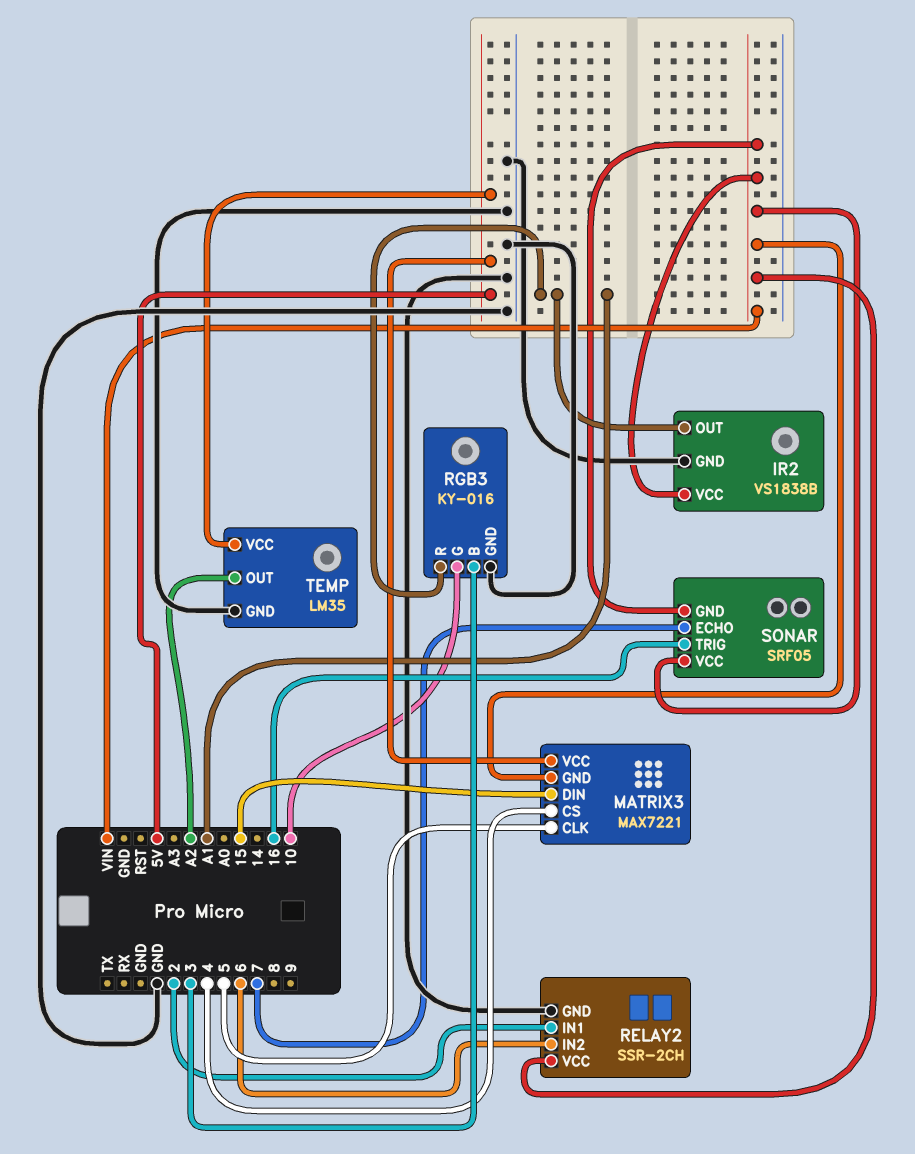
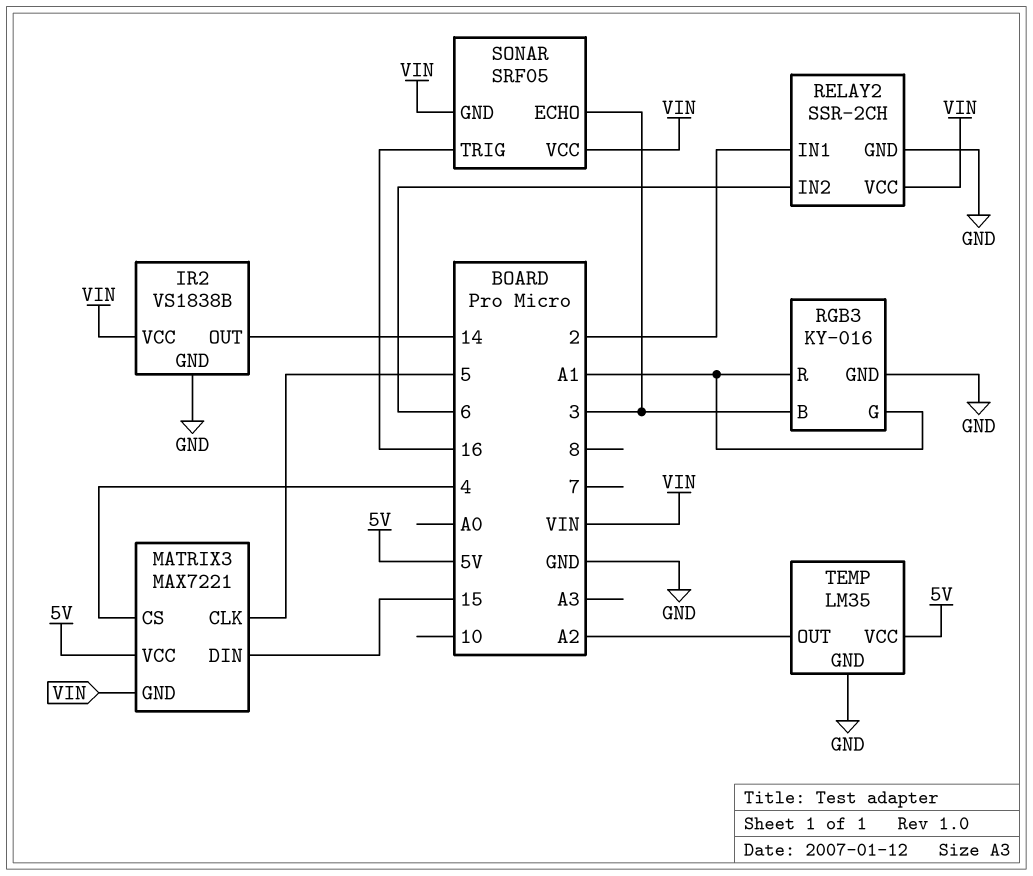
IR2 pin OUT: A1 -> 14
RGB3 pin G: 10 -> A1
SONAR pin ECHO: 7 -> 3

